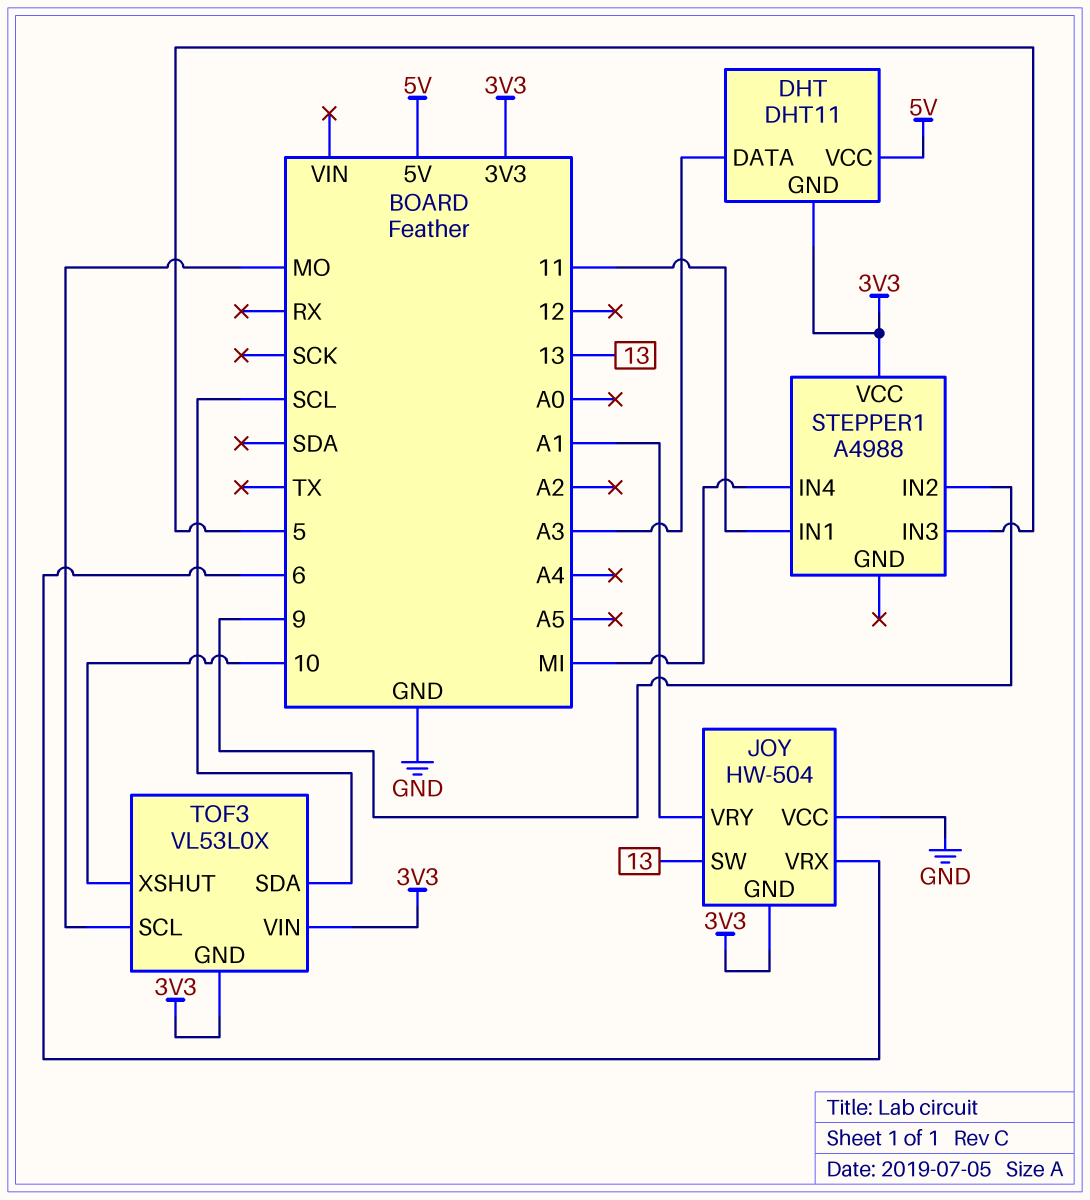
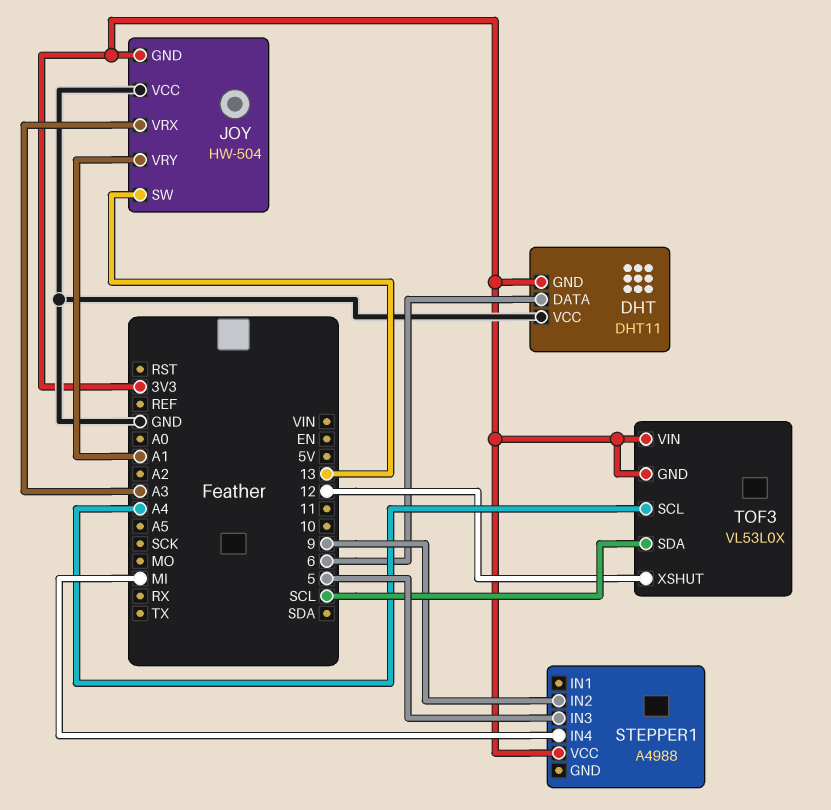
DHT pin DATA: A3 -> 6
DHT pin VCC: 5V -> GND
JOY pin VRX: 6 -> A3
STEPPER1 pin IN1: 11 -> none
TOF3 pin SCL: MO -> A4
TOF3 pin XSHUT: 10 -> 12

